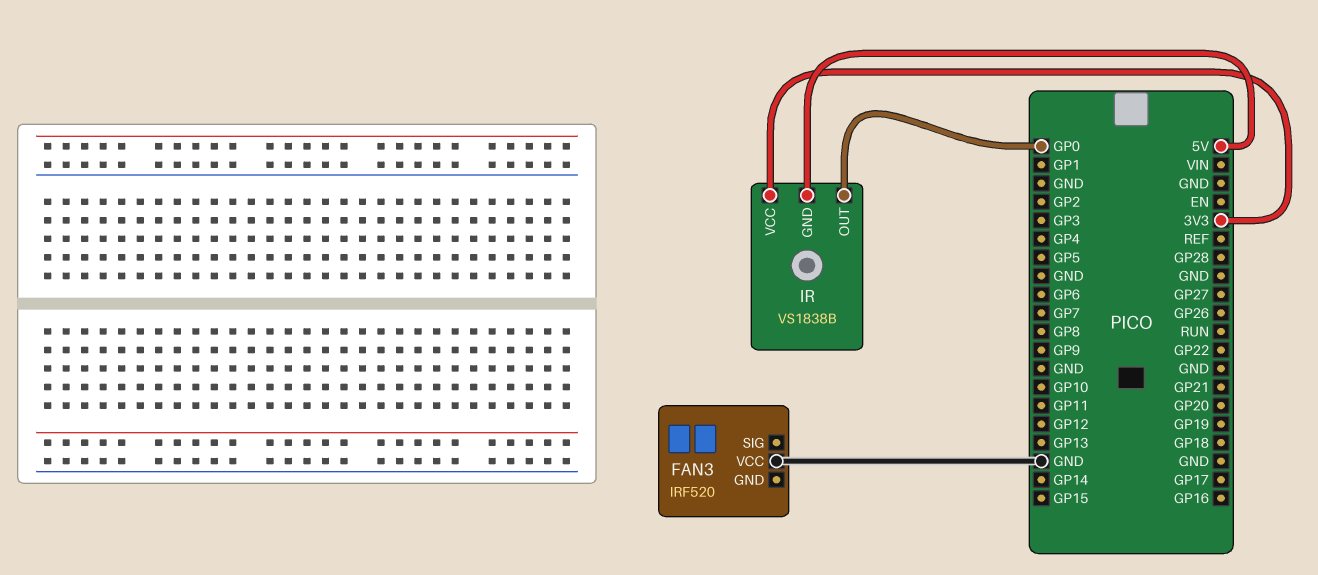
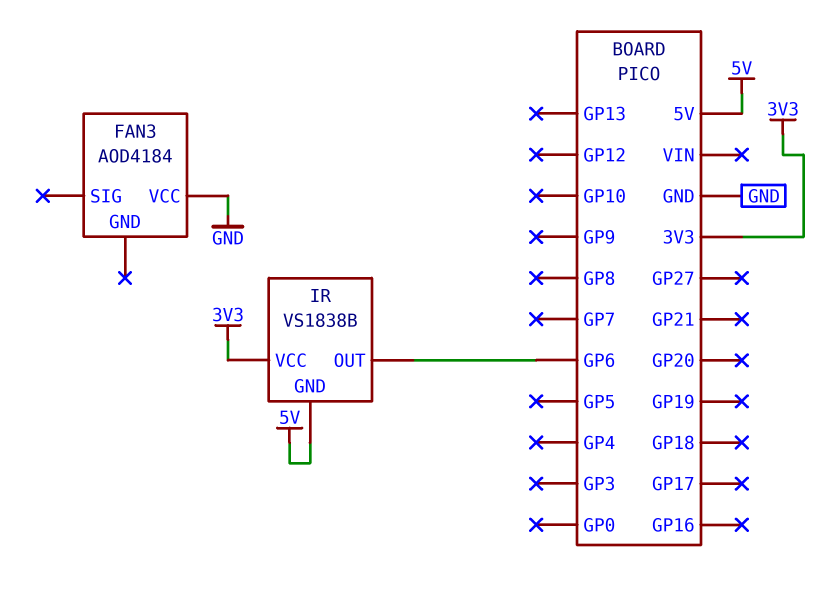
FAN3: IRF520 -> AOD4184
IR pin OUT: GP0 -> GP6

